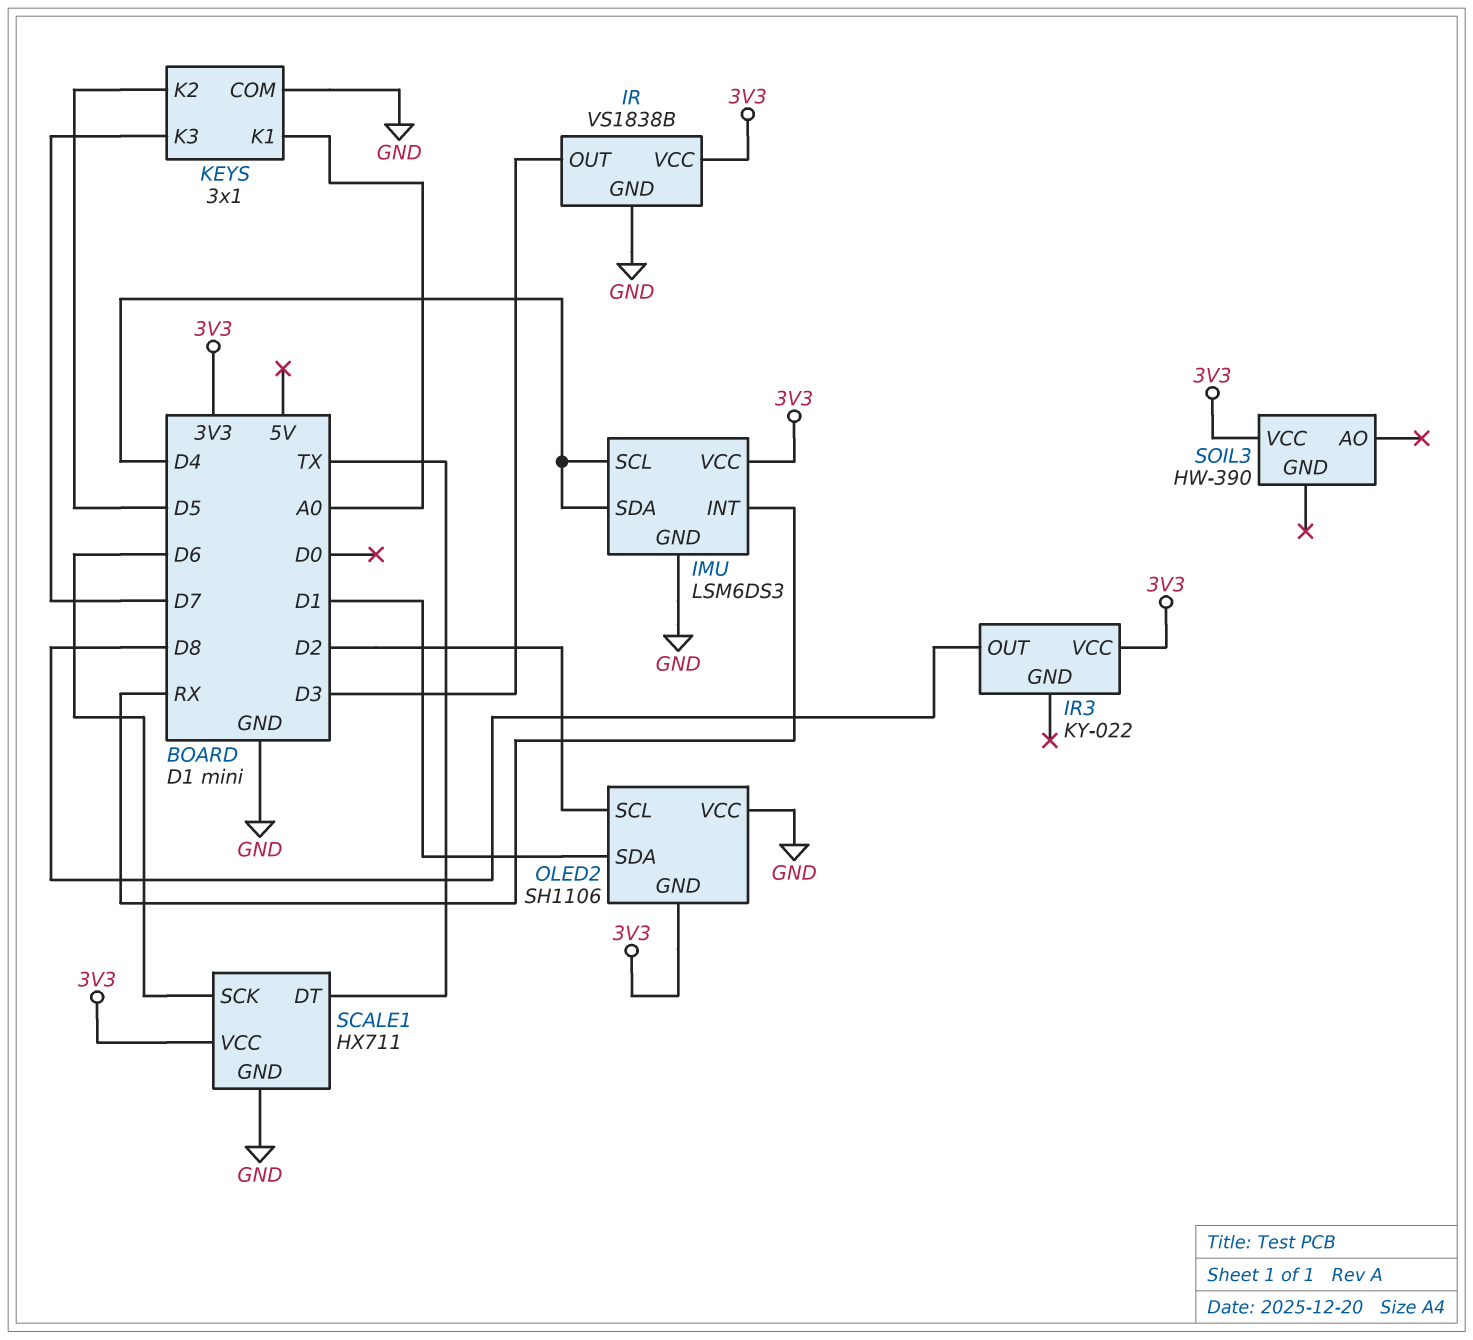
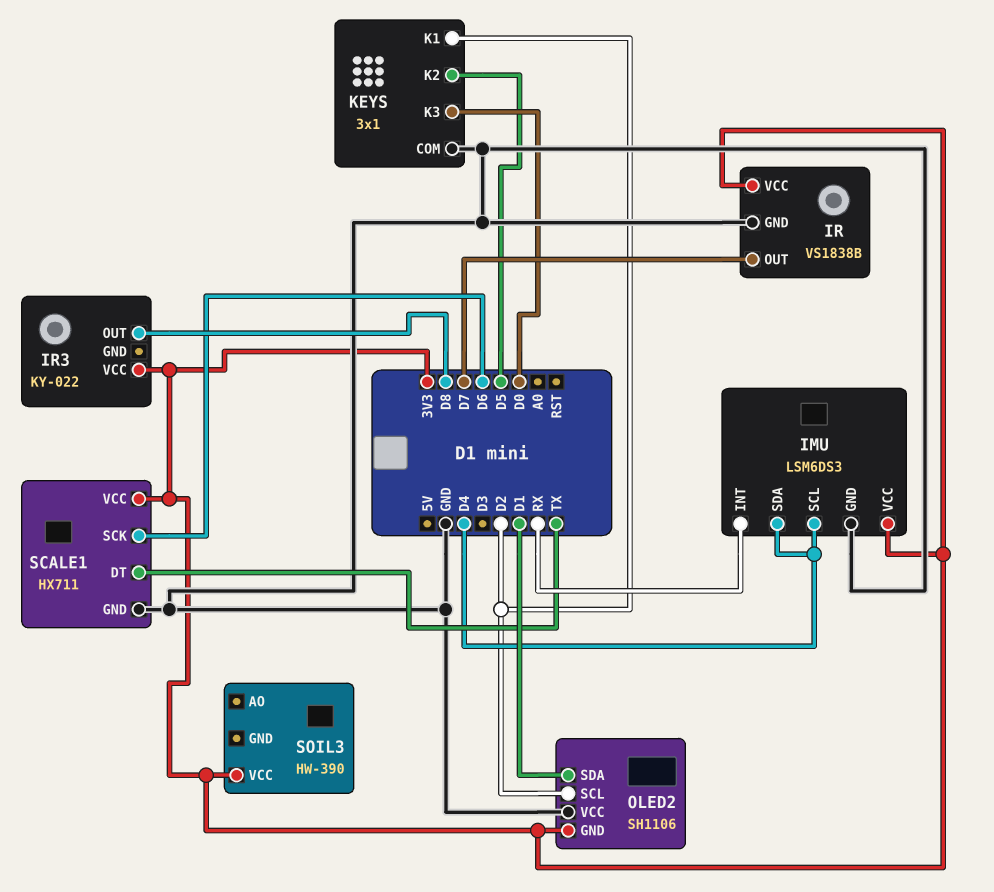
IR pin OUT: D3 -> D7
KEYS pin K1: A0 -> D2
KEYS pin K3: D7 -> D0

